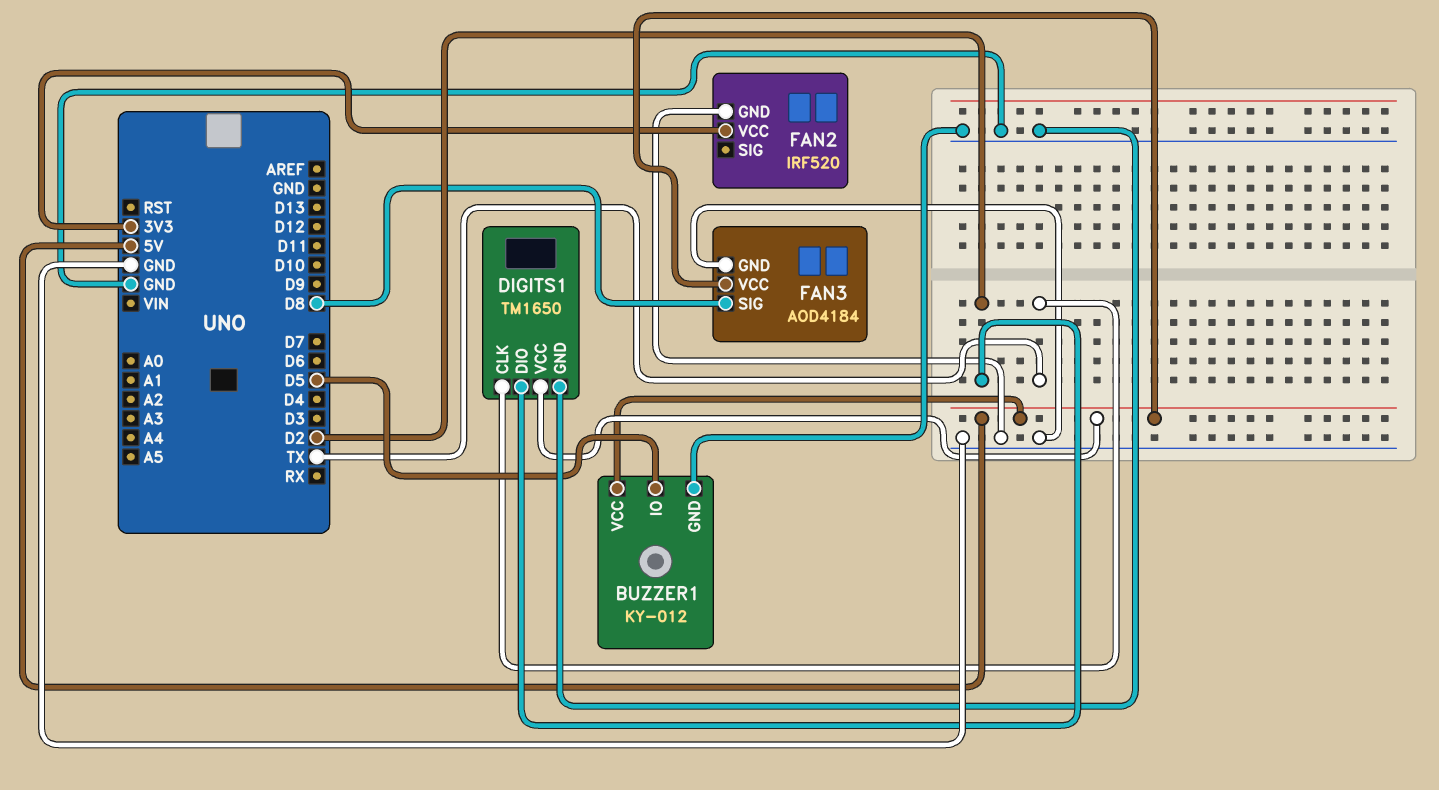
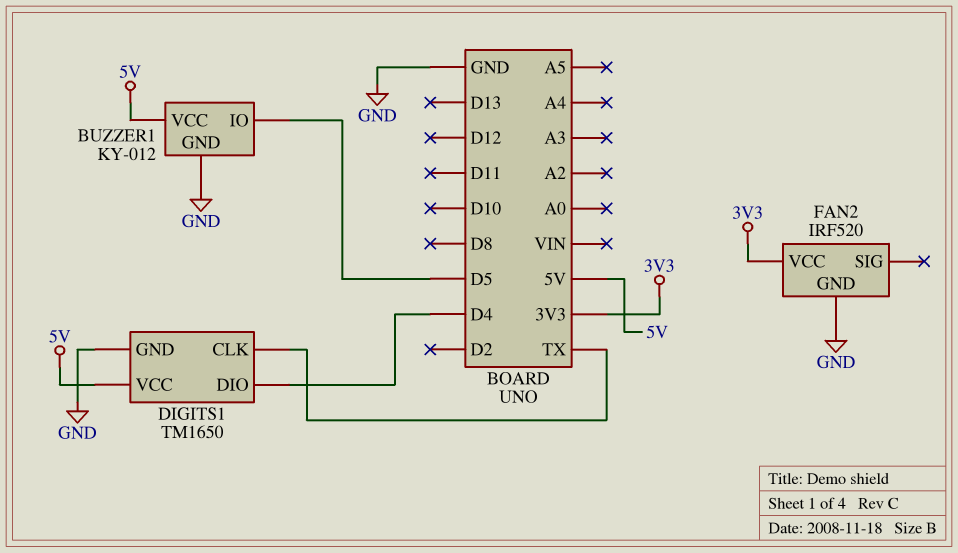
DIGITS1 pin DIO: D2 -> D4
FAN3: AOD4184 -> none
FAN3 pin GND: GND -> none
FAN3 pin SIG: D8 -> none
FAN3 pin VCC: 5V -> none

